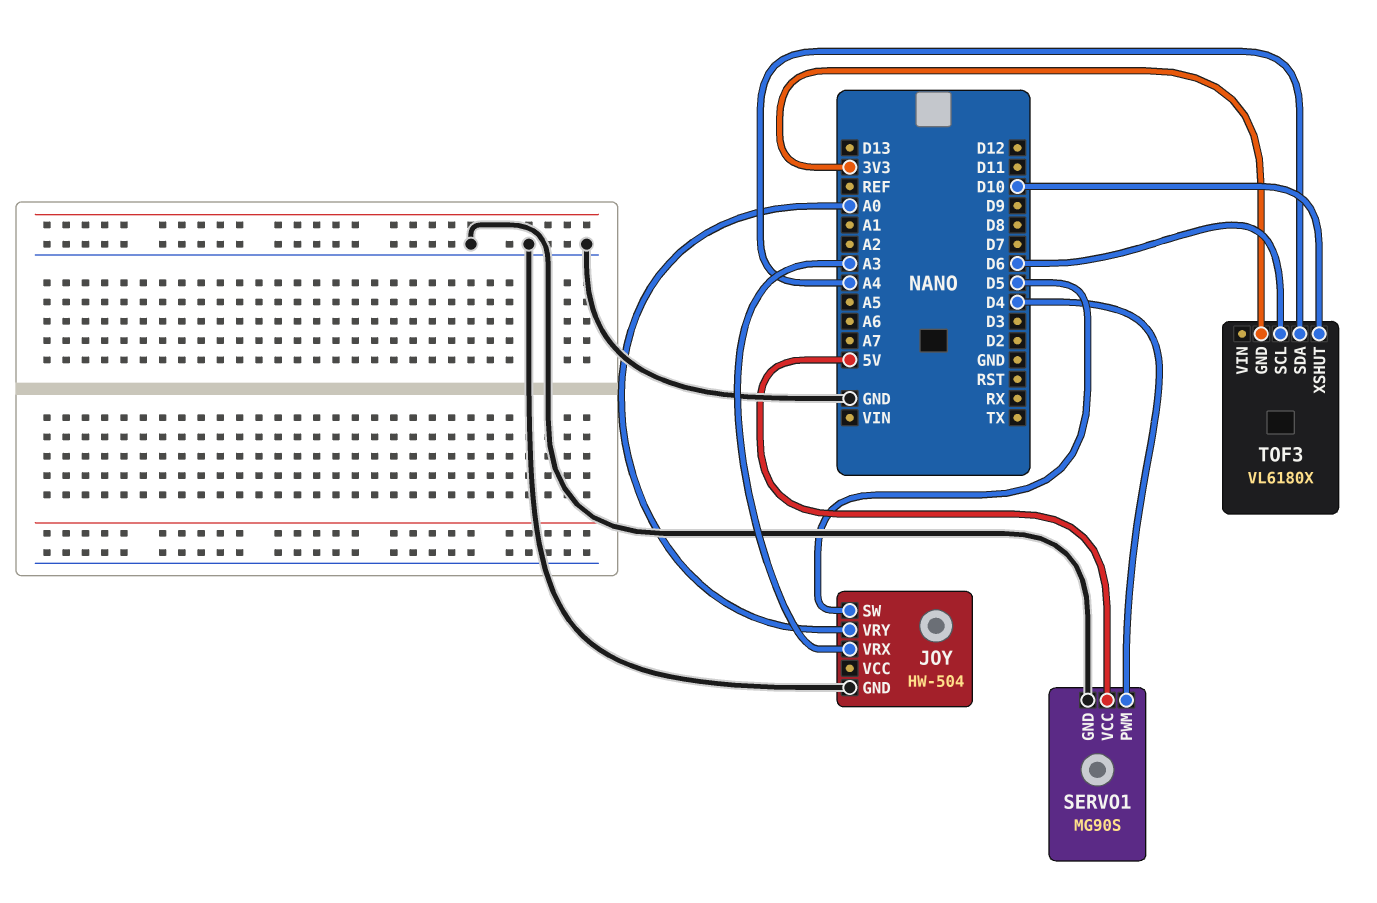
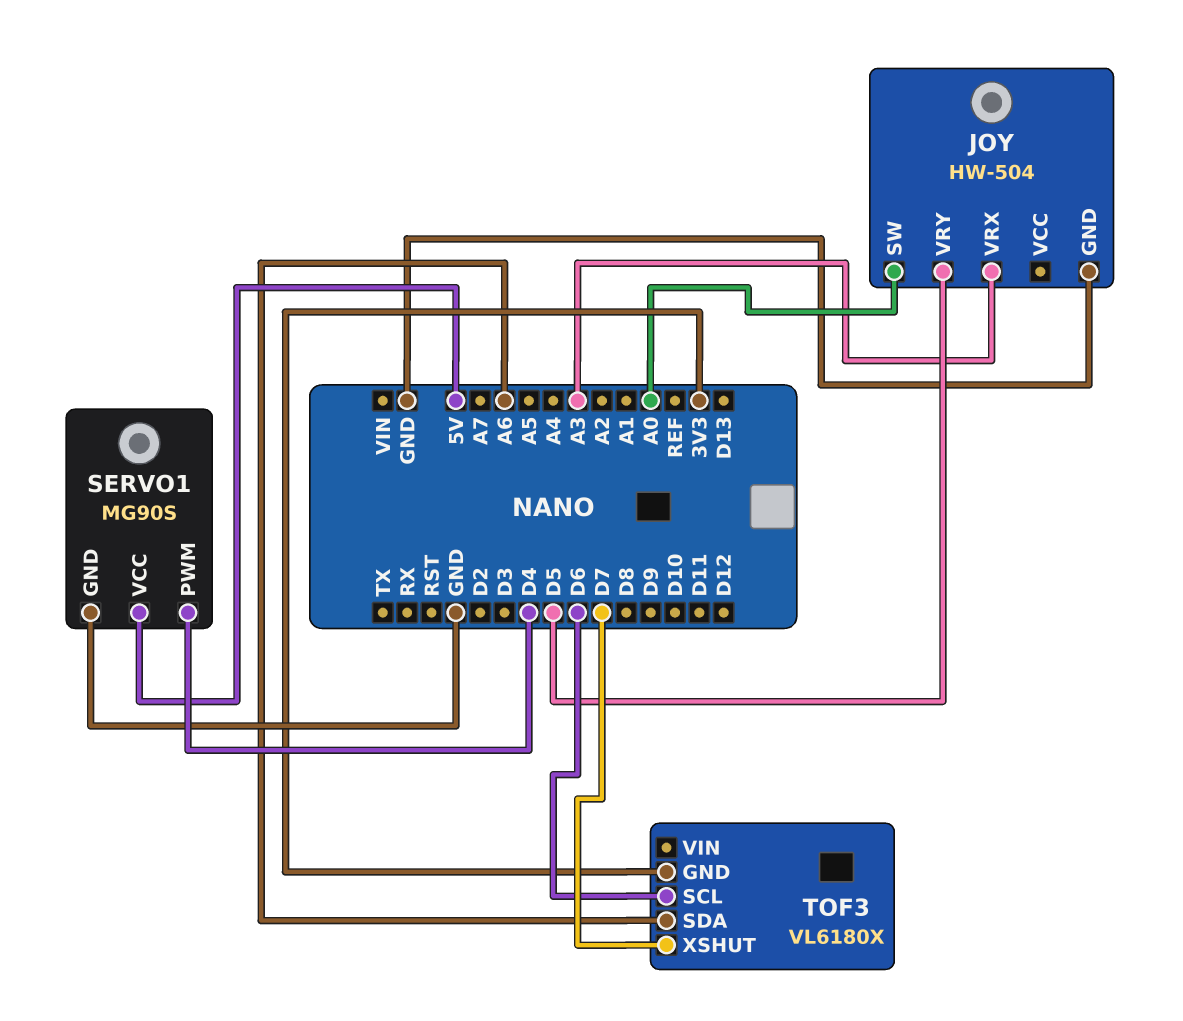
JOY pin SW: D5 -> A0
JOY pin VRY: A0 -> D5
TOF3 pin SDA: A4 -> A6
TOF3 pin XSHUT: D10 -> D7

